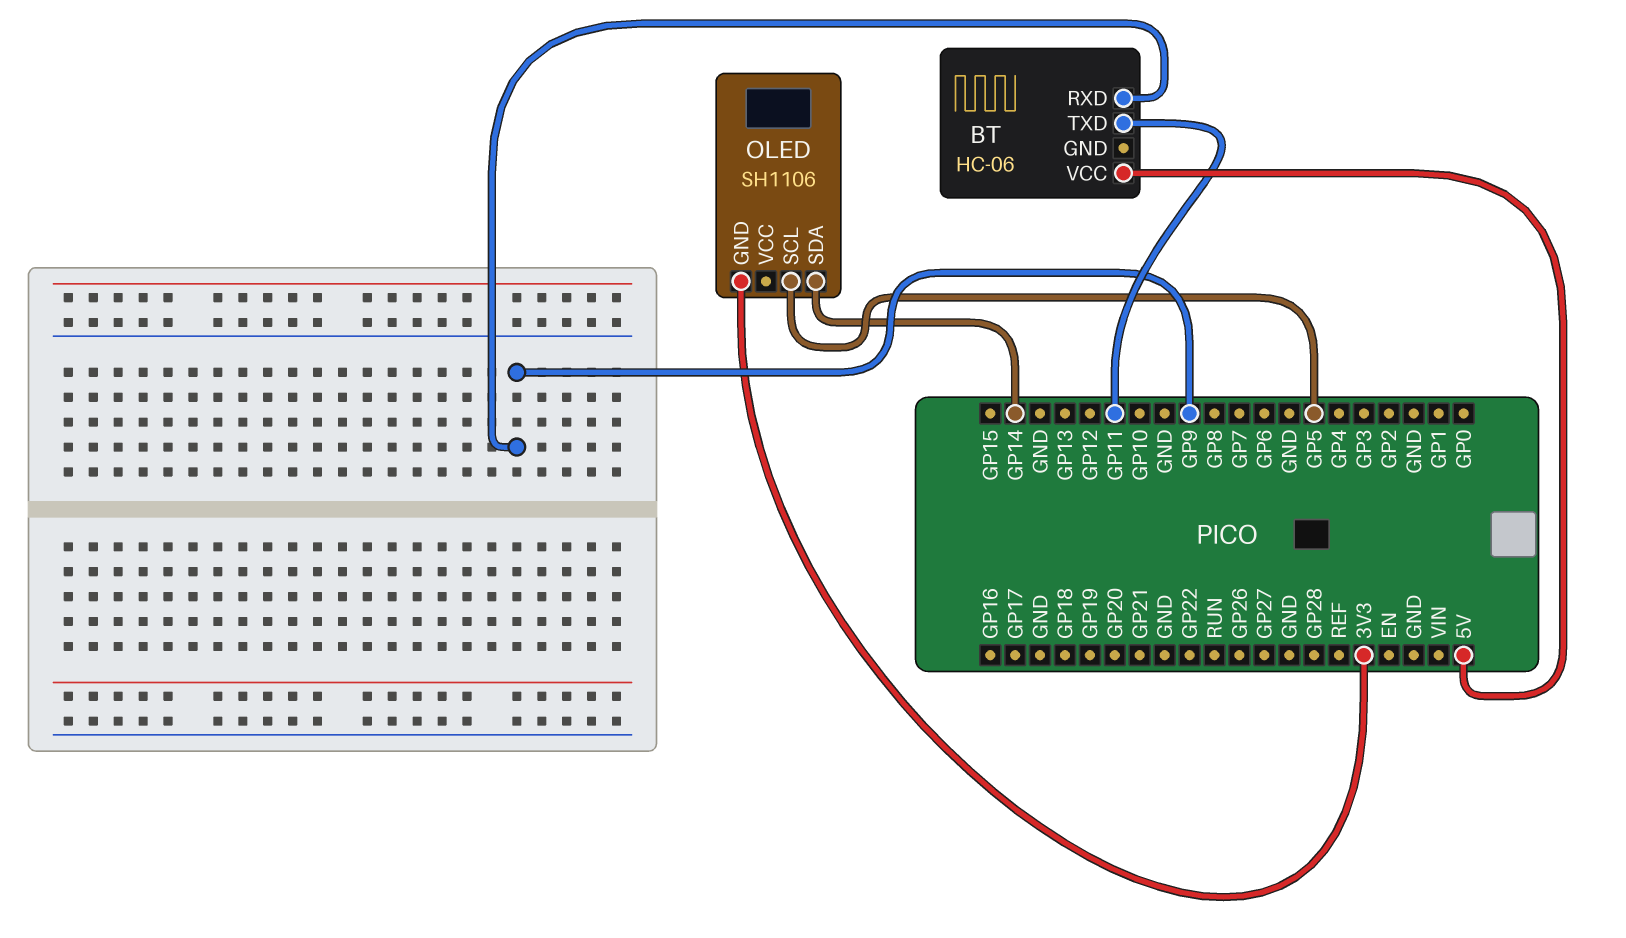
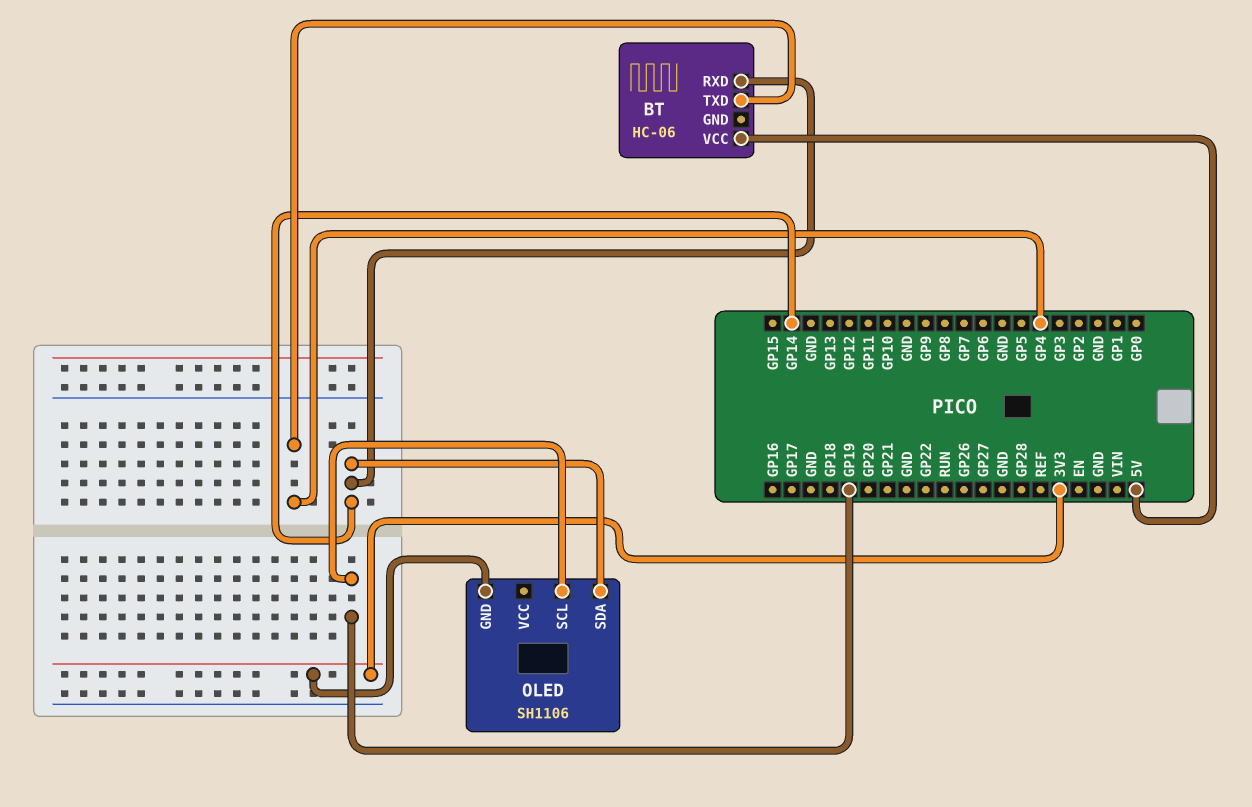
BT pin RXD: GP9 -> GP14
BT pin TXD: GP11 -> GP4
OLED pin SCL: GP5 -> GP19

